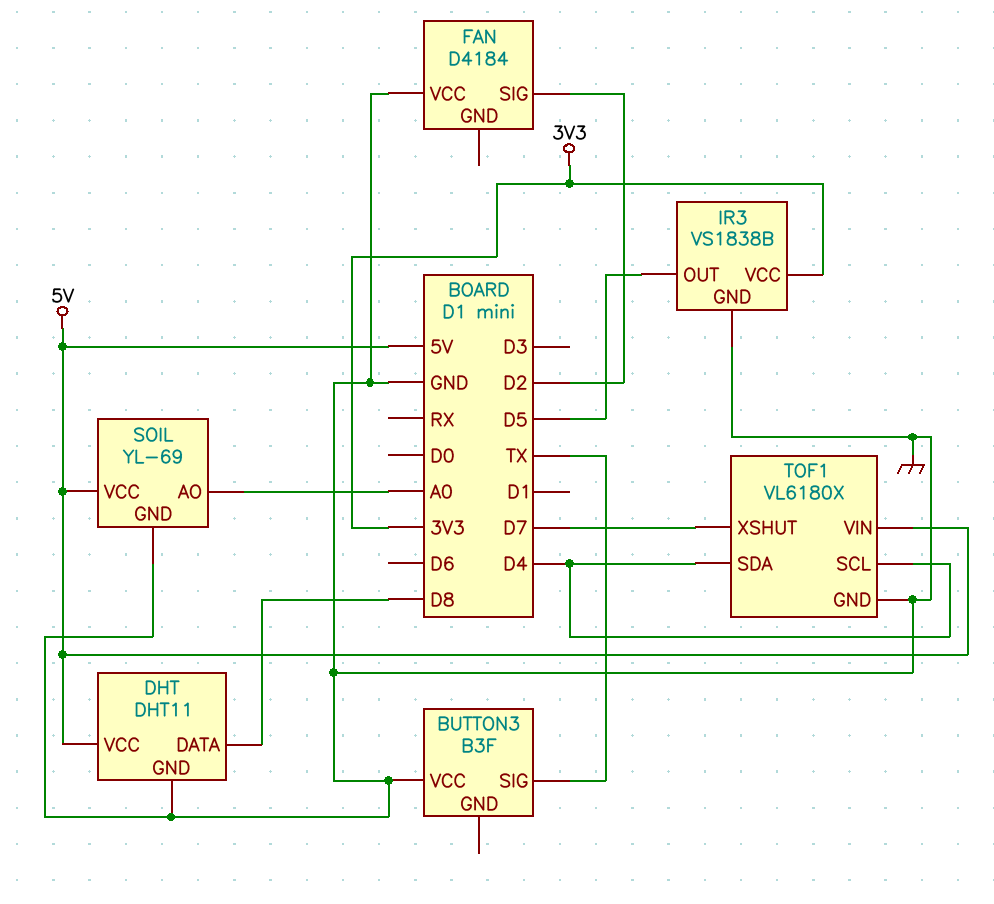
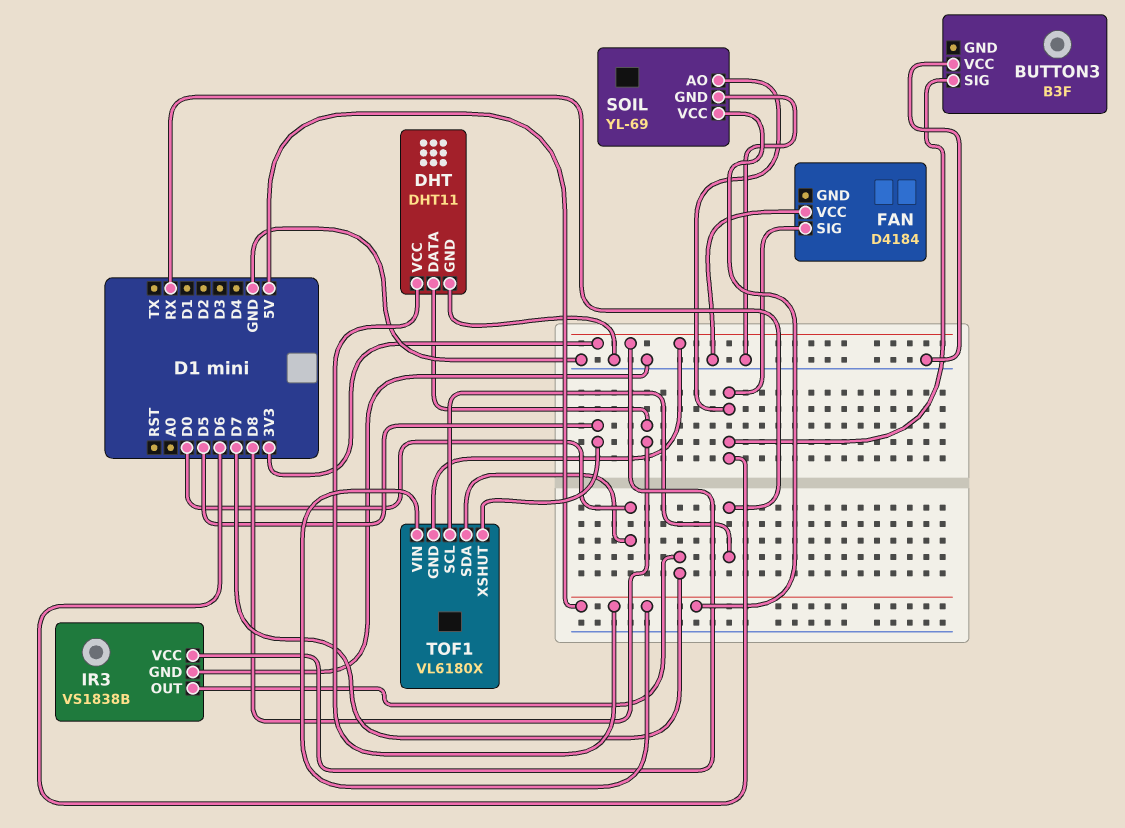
BUTTON3 pin SIG: TX -> D6
FAN pin SIG: D2 -> D6
IR3 pin OUT: D5 -> D7
SOIL pin AO: A0 -> D6
TOF1 pin GND: GND -> 3V3
TOF1 pin SCL: D4 -> RX
TOF1 pin SDA: D4 -> D0
TOF1 pin XSHUT: D7 -> D5

